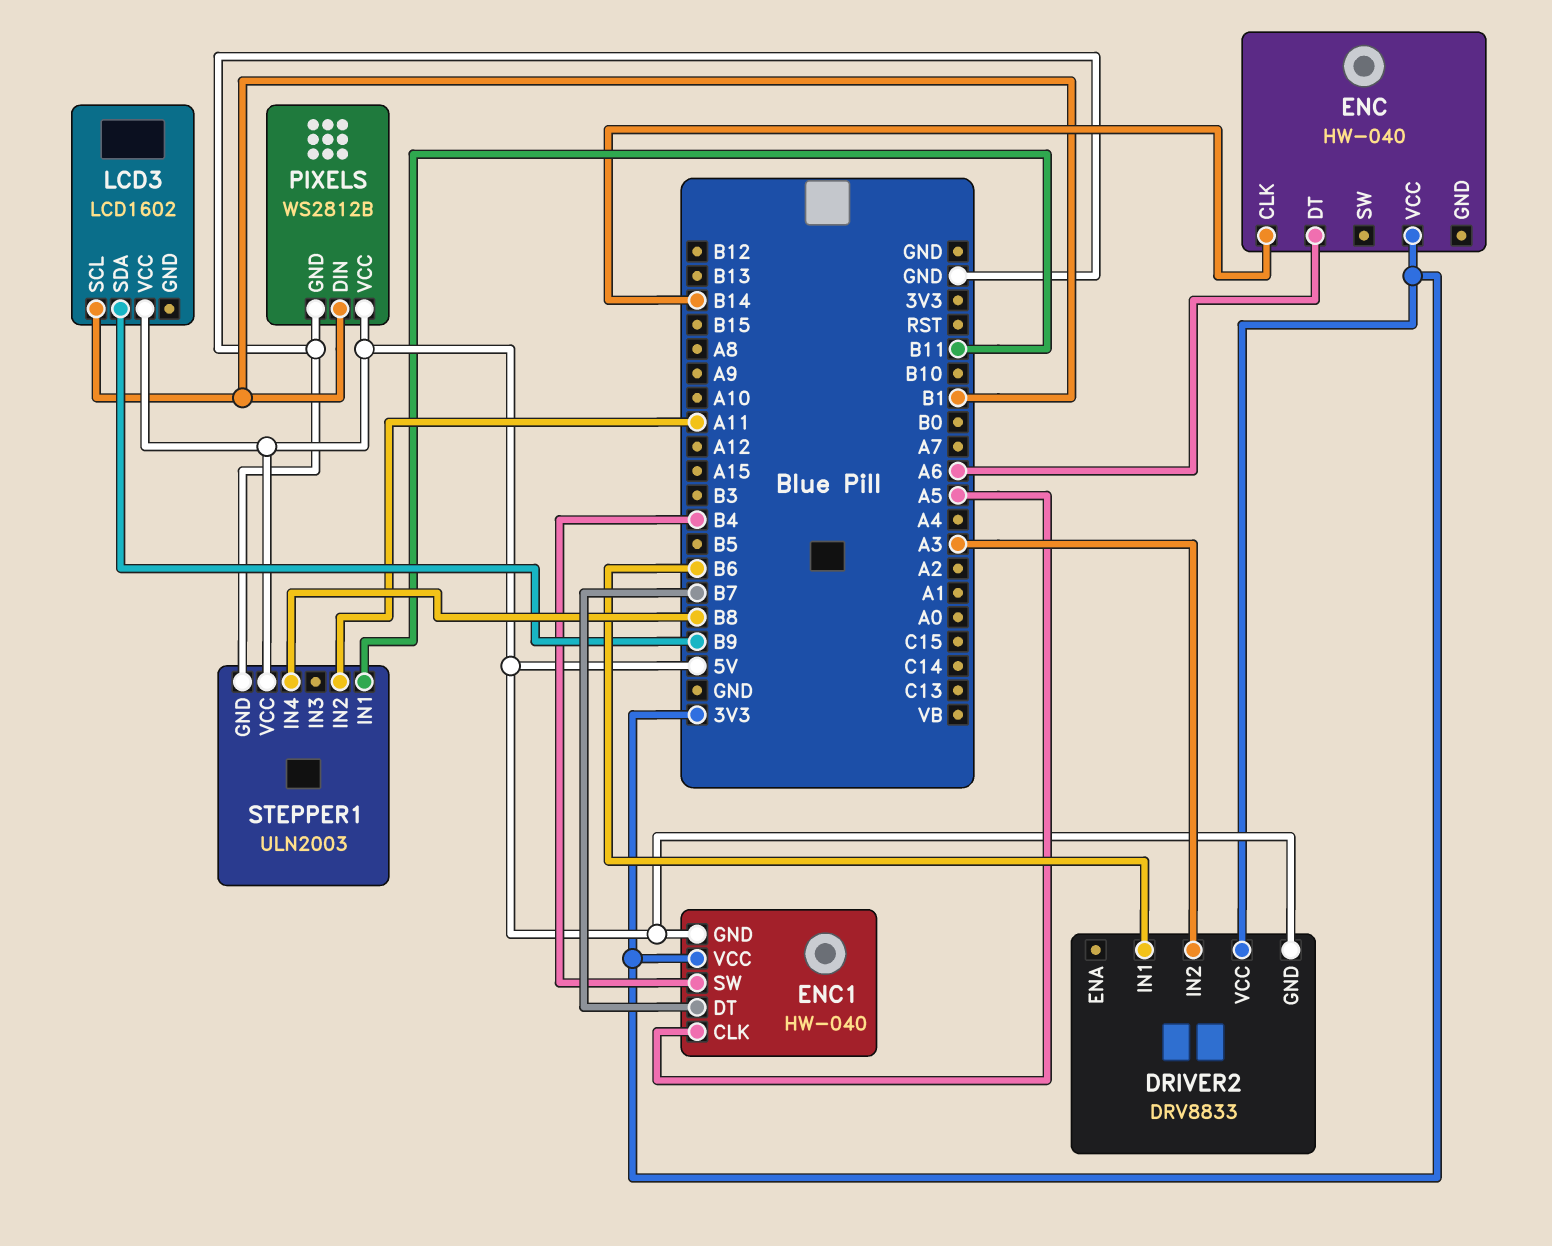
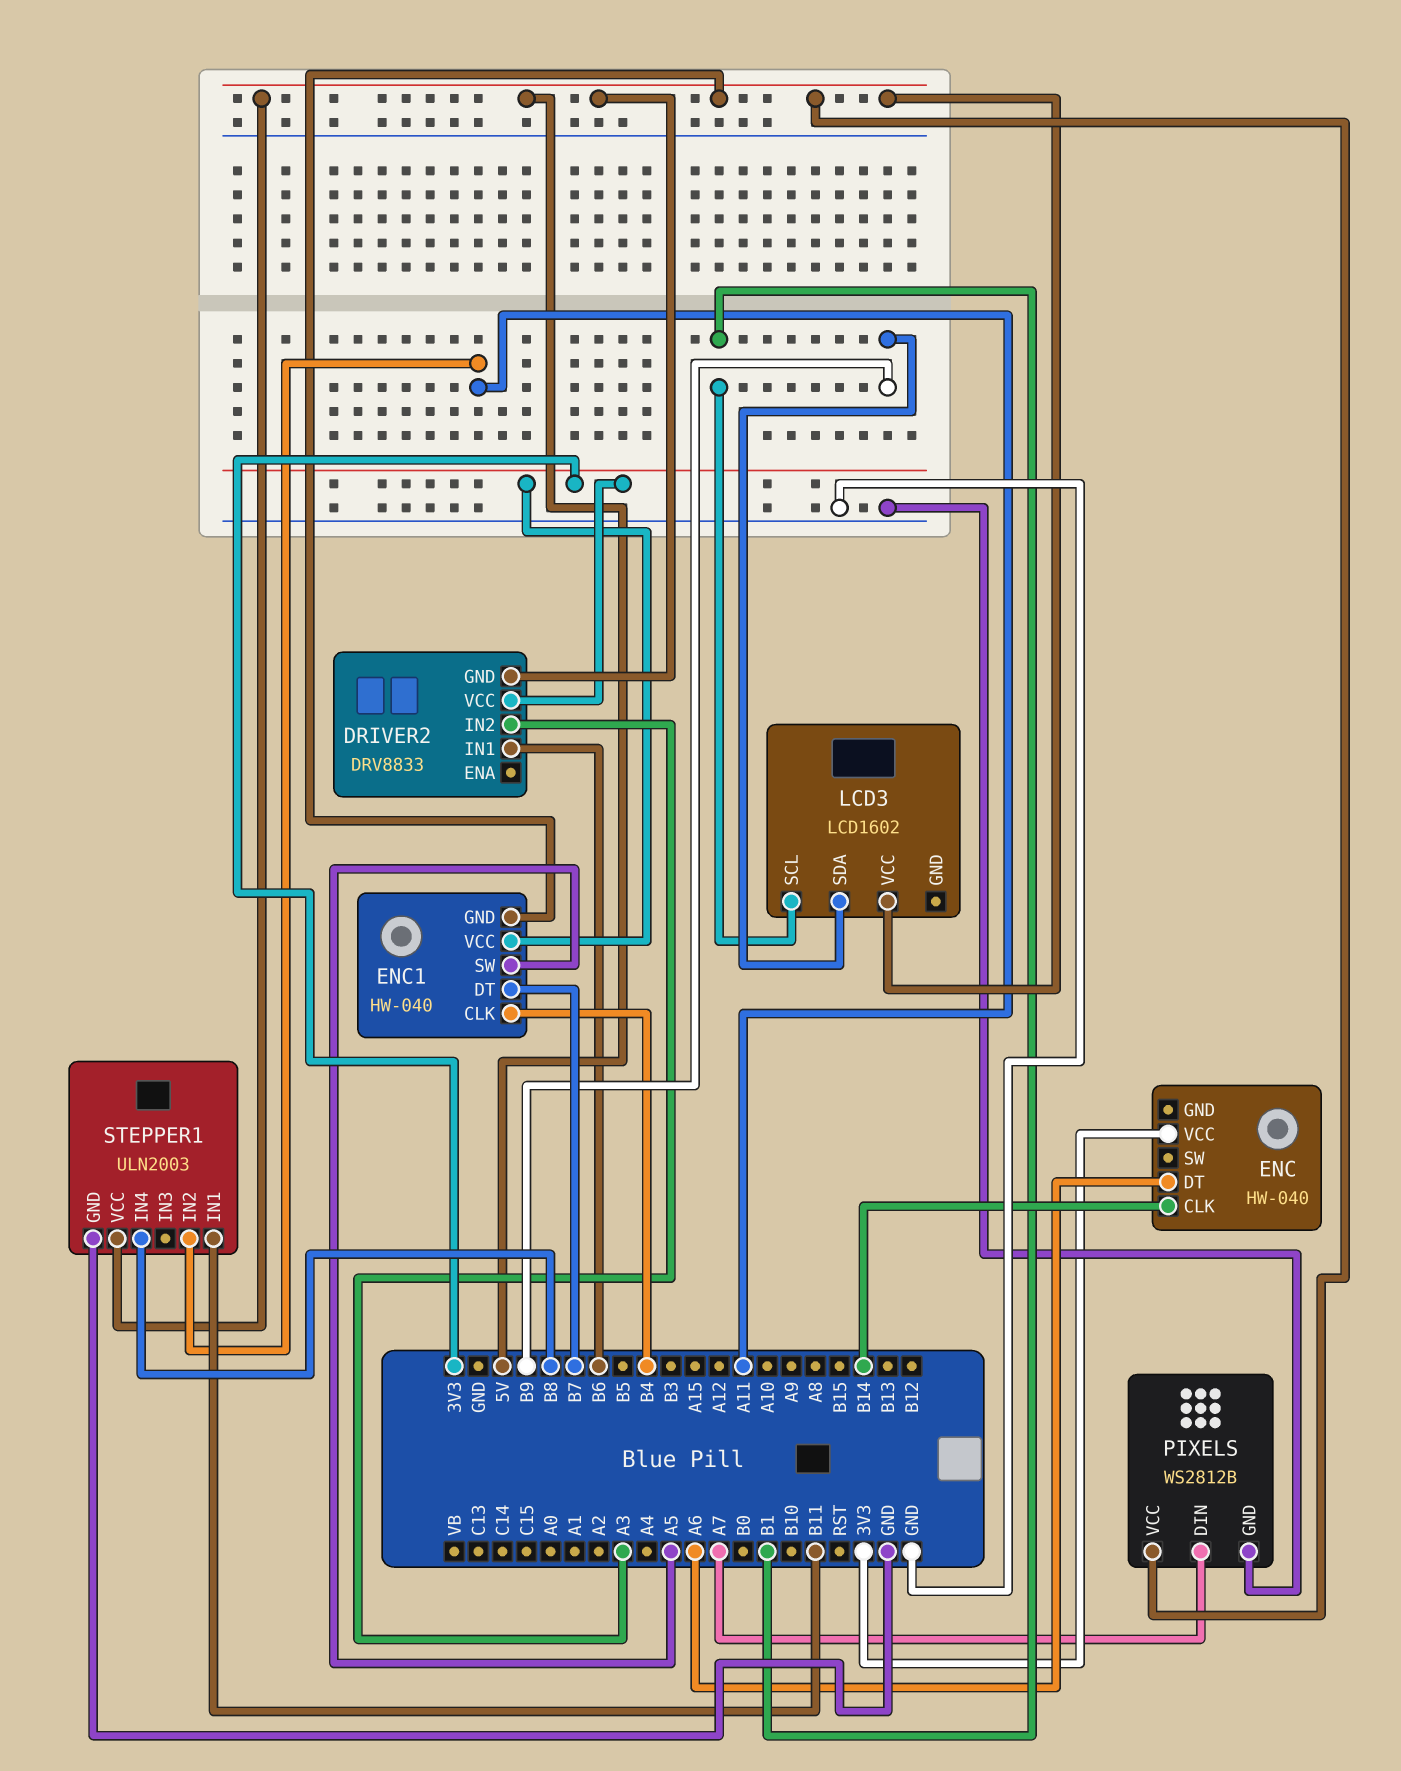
ENC1 pin CLK: A5 -> B4
ENC1 pin SW: B4 -> A5
PIXELS pin DIN: B1 -> A7

